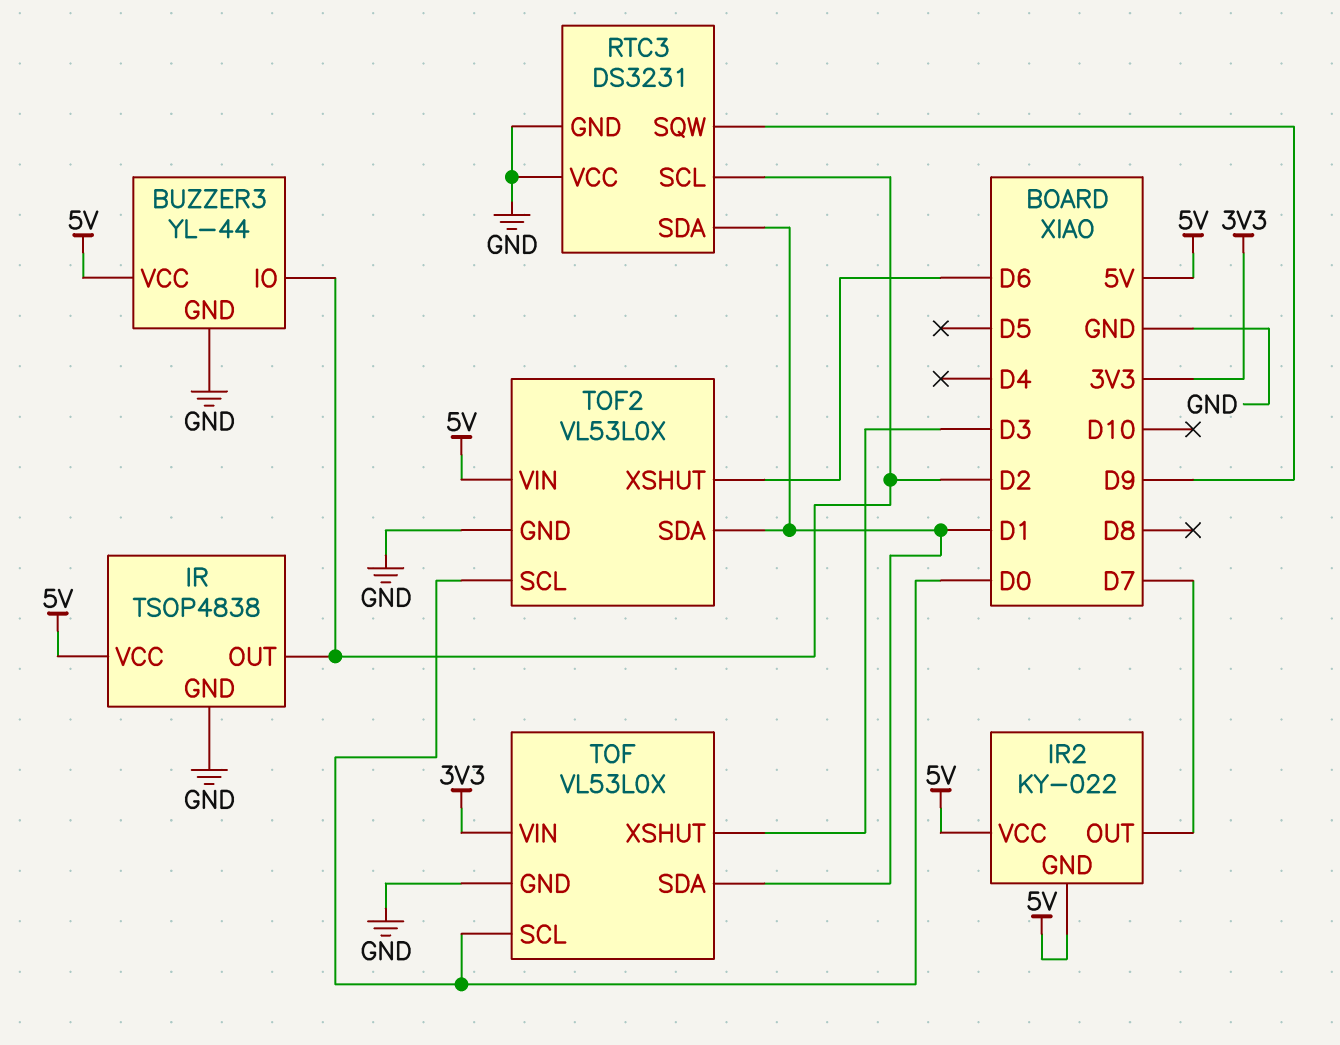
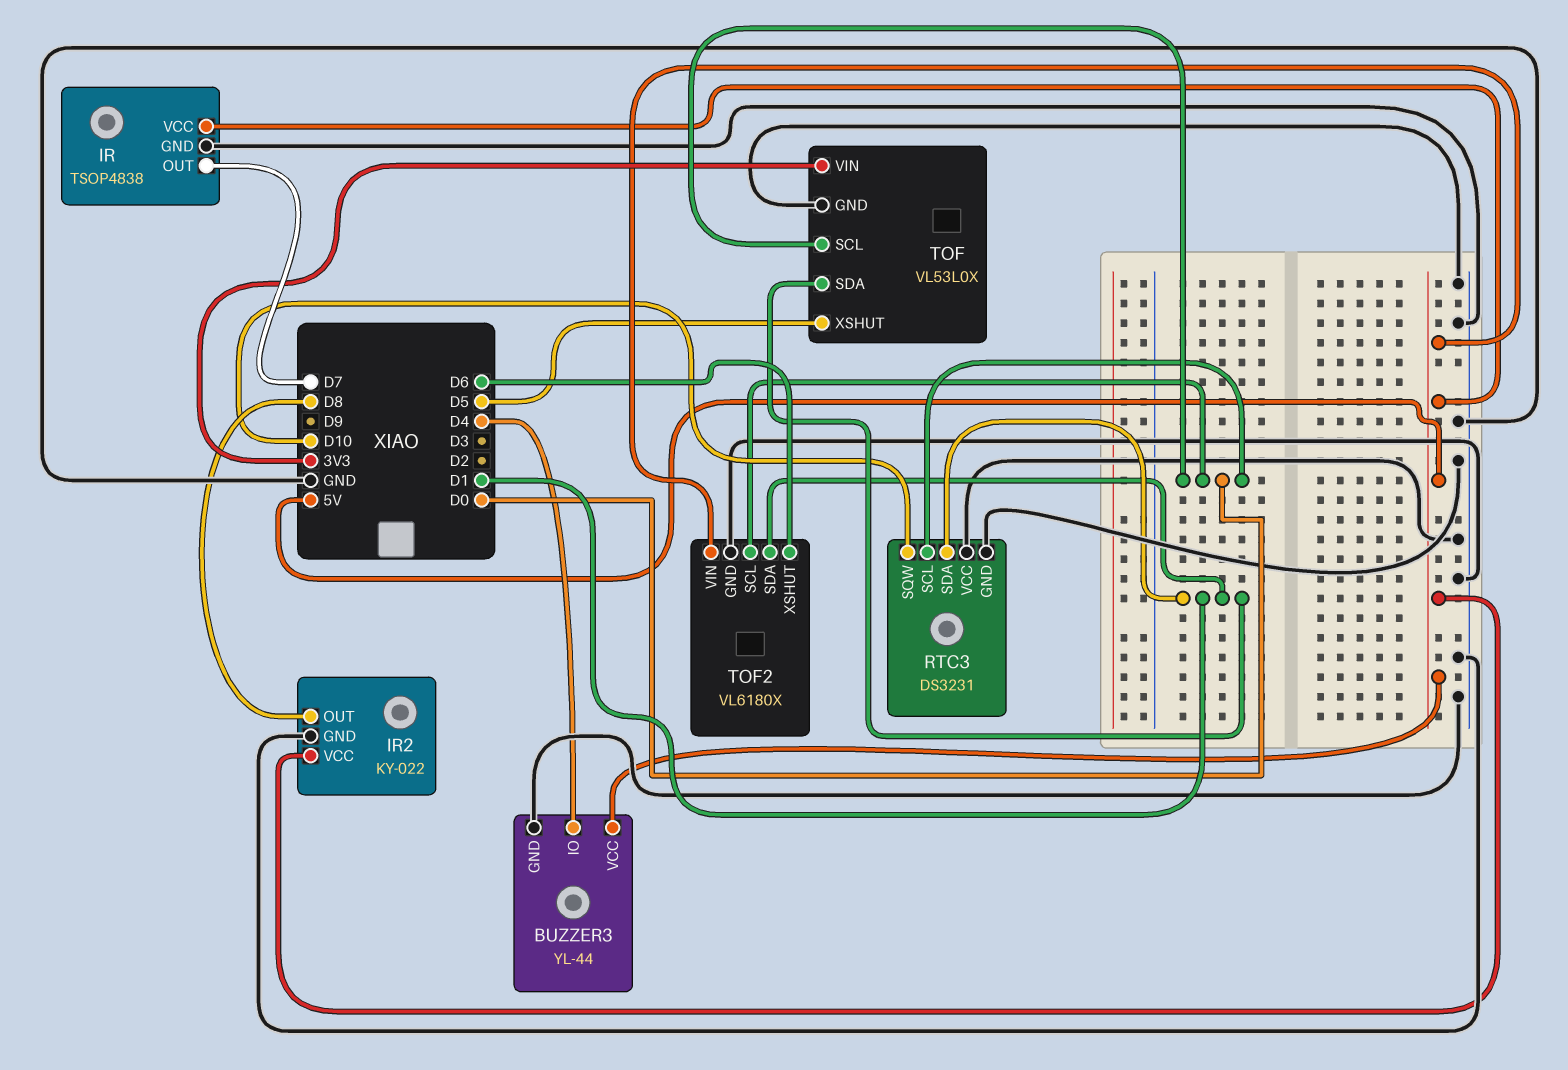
BUZZER3 pin IO: D2 -> D4
IR pin OUT: D2 -> D7
IR2 pin GND: 5V -> GND
IR2 pin OUT: D7 -> D8
RTC3 pin SCL: D2 -> D0
RTC3 pin SQW: D9 -> D10
TOF pin XSHUT: D3 -> D5
TOF2: VL53L0X -> VL6180X

